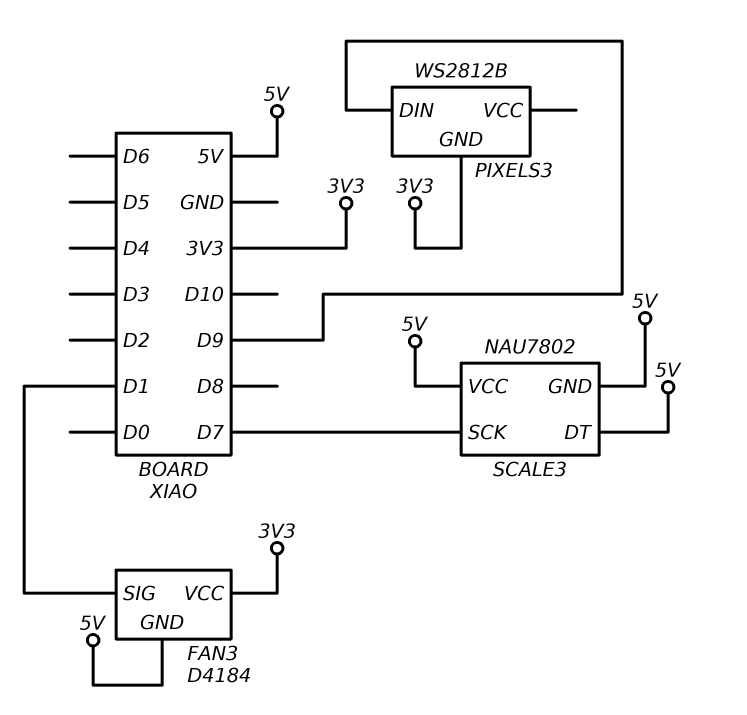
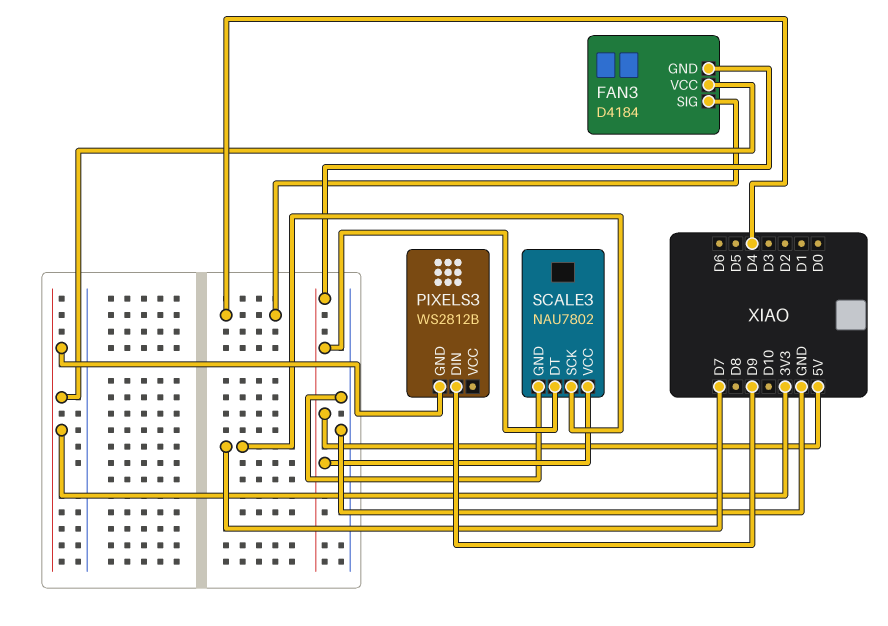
FAN3 pin SIG: D1 -> D4
SCALE3 pin GND: 5V -> GND

